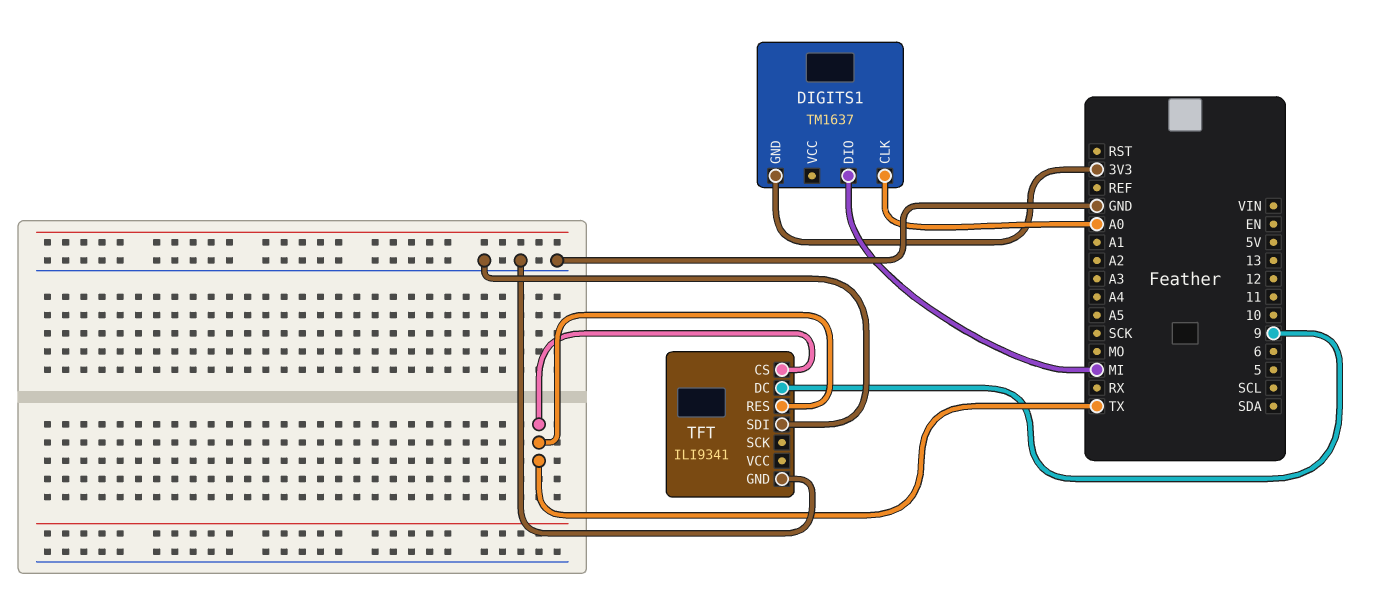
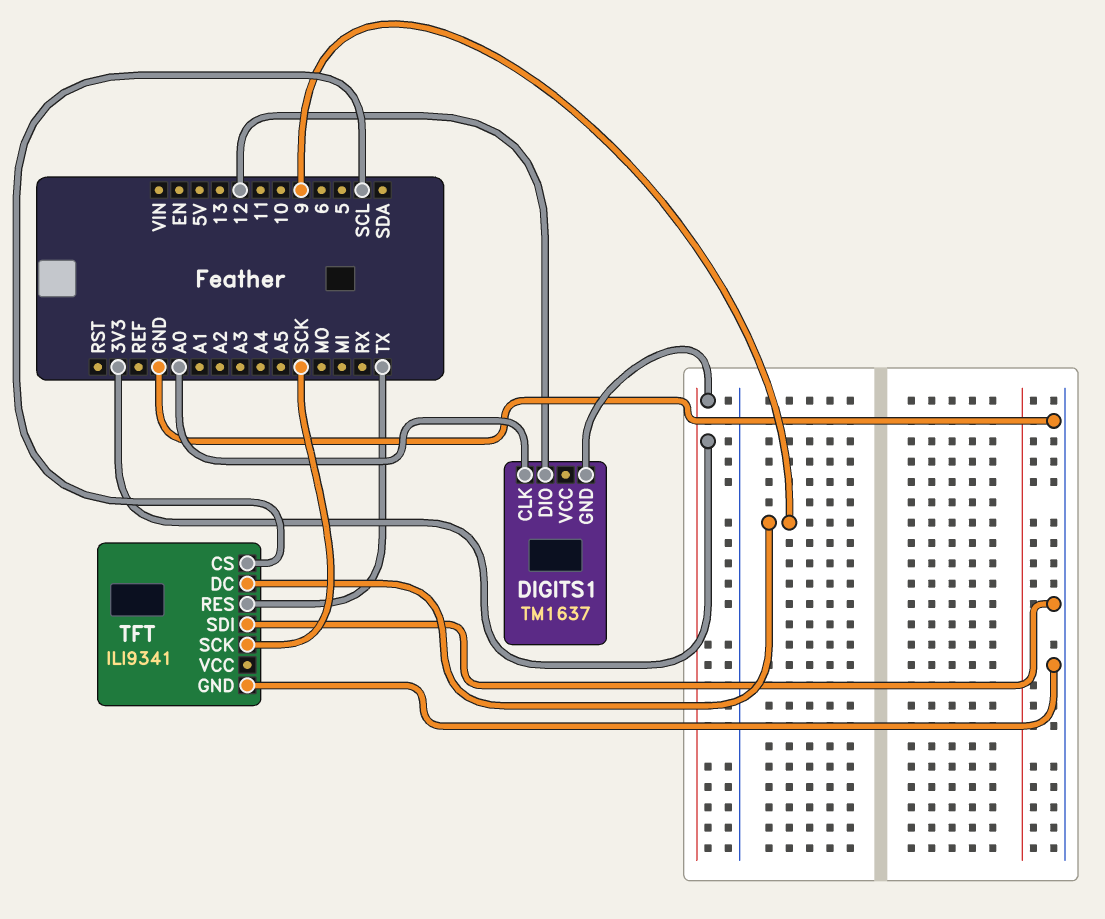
DIGITS1 pin DIO: MI -> 12
TFT pin CS: TX -> SCL
TFT pin SCK: none -> SCK

